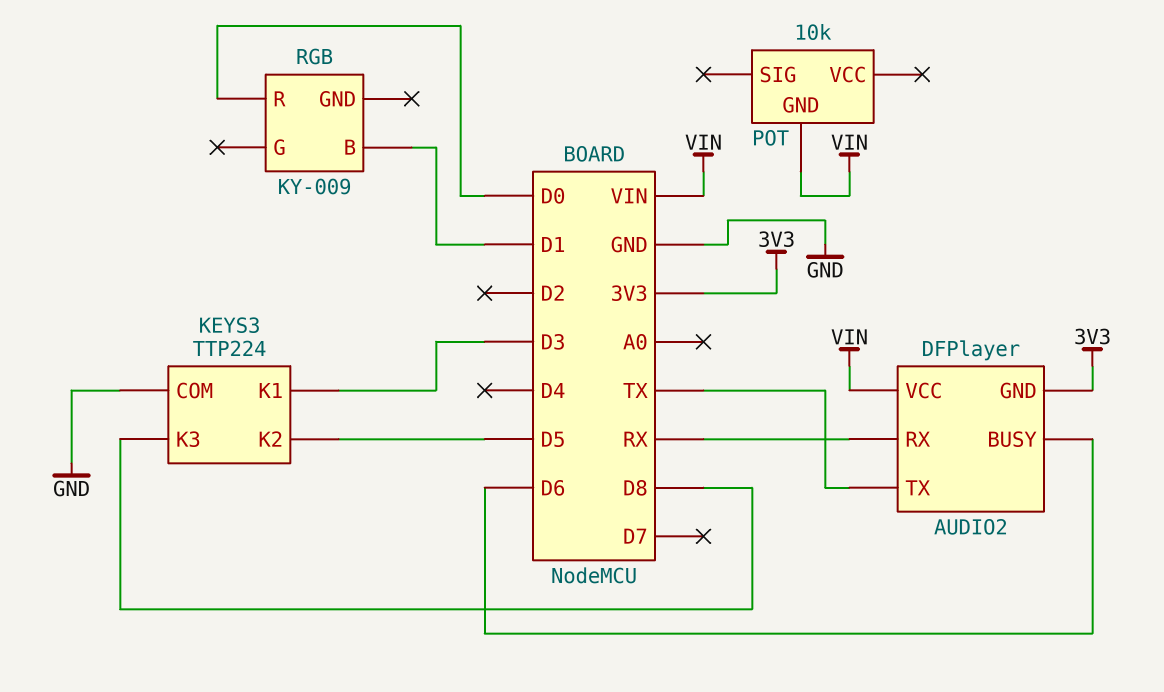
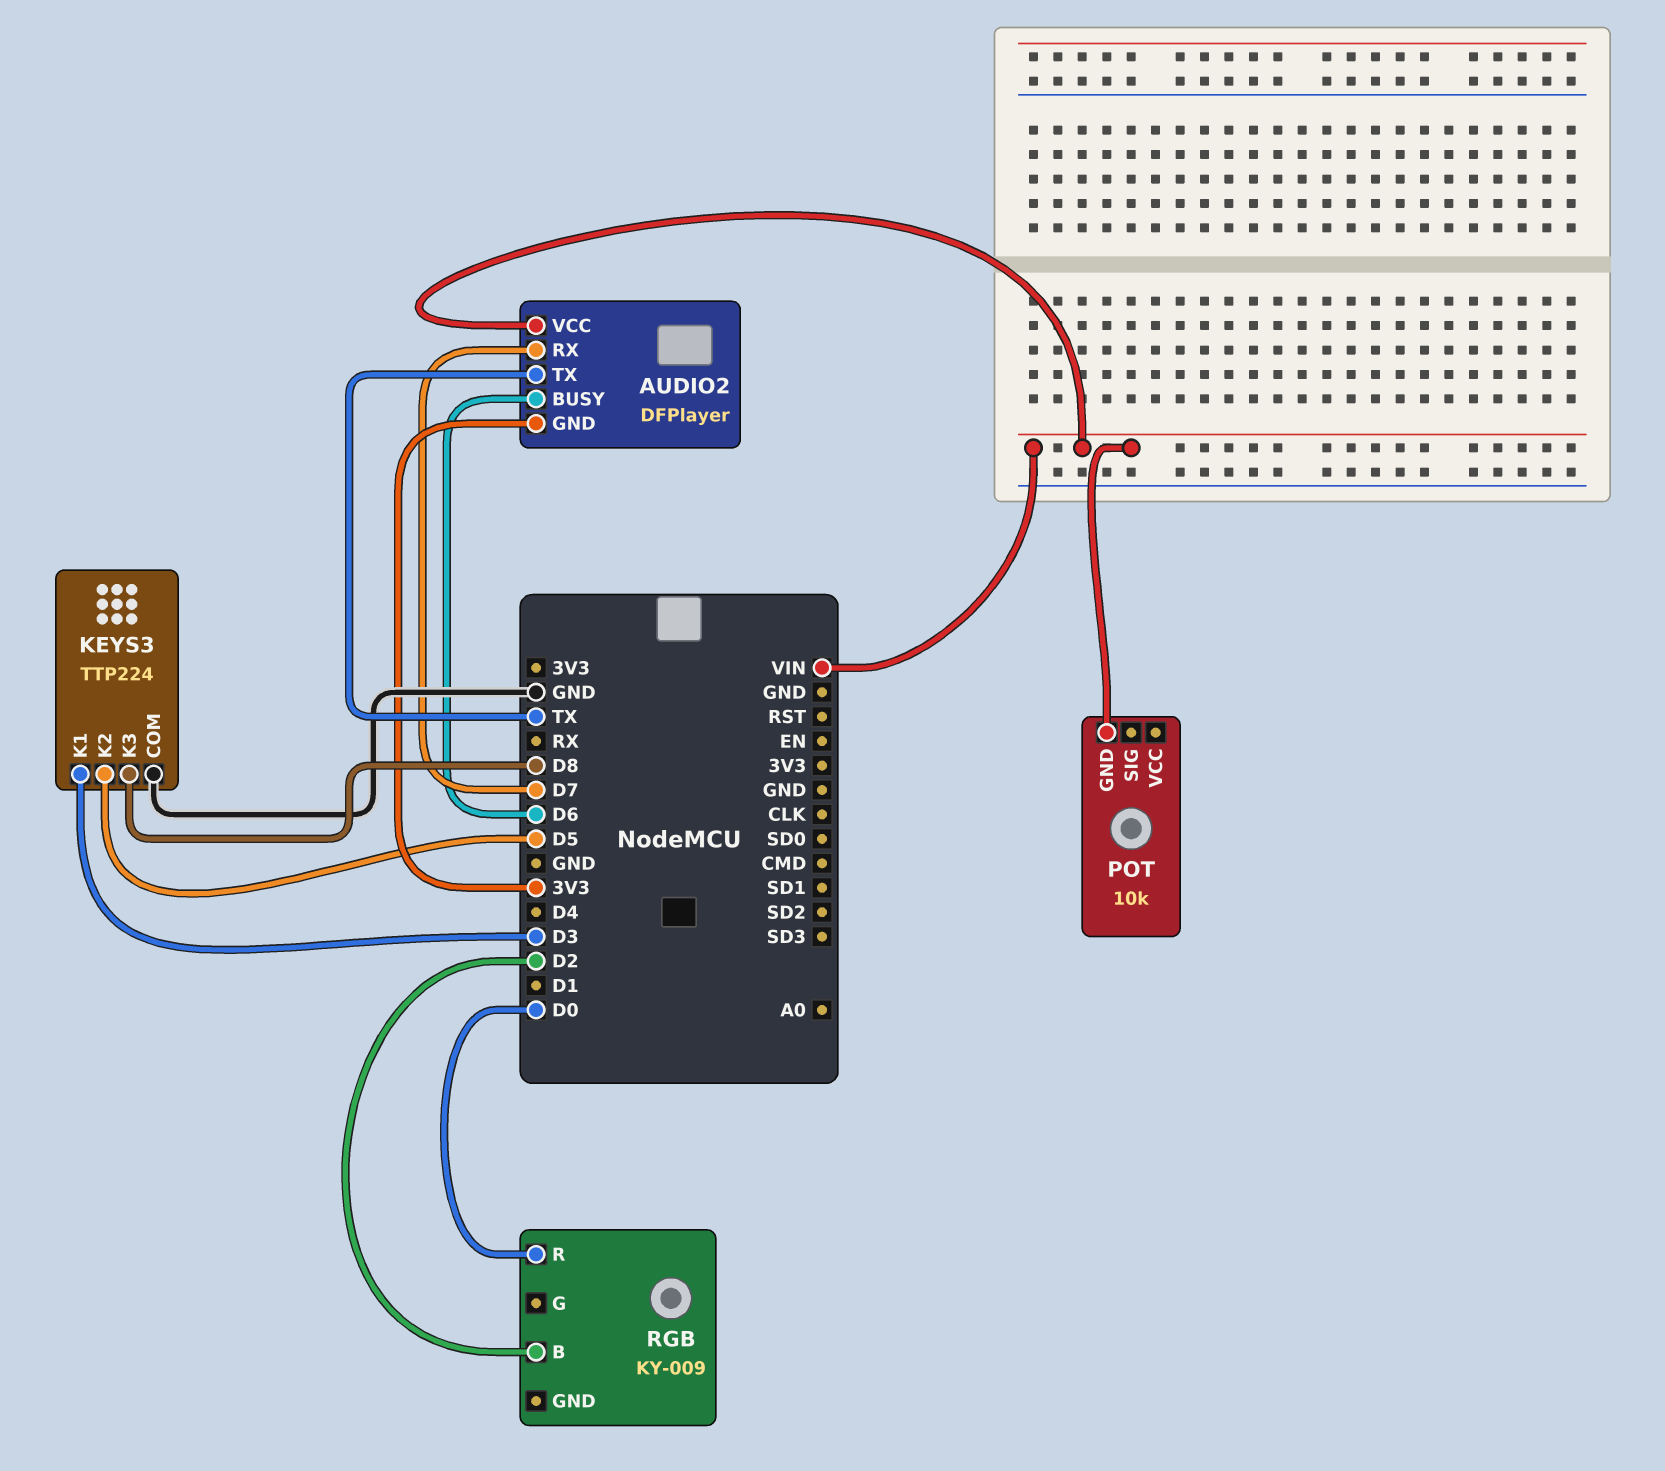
AUDIO2 pin RX: RX -> D7
RGB pin B: D1 -> D2

